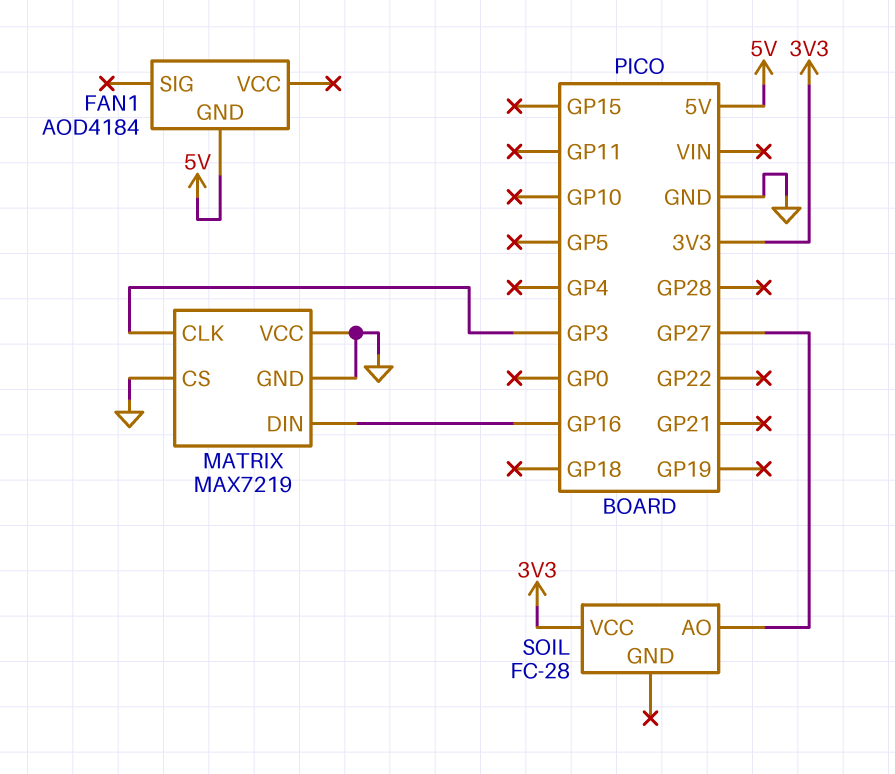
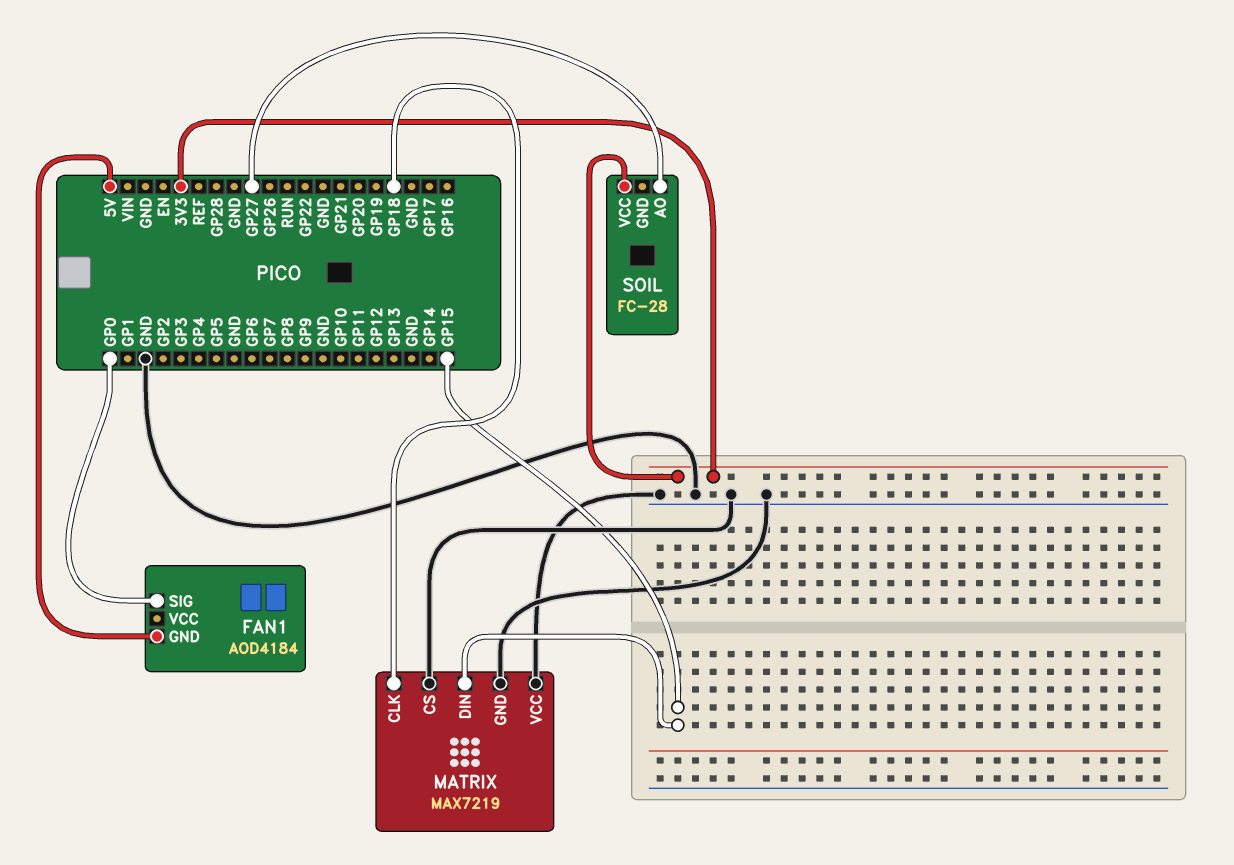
FAN1 pin SIG: none -> GP0
MATRIX pin CLK: GP3 -> GP18
MATRIX pin DIN: GP16 -> GP15

